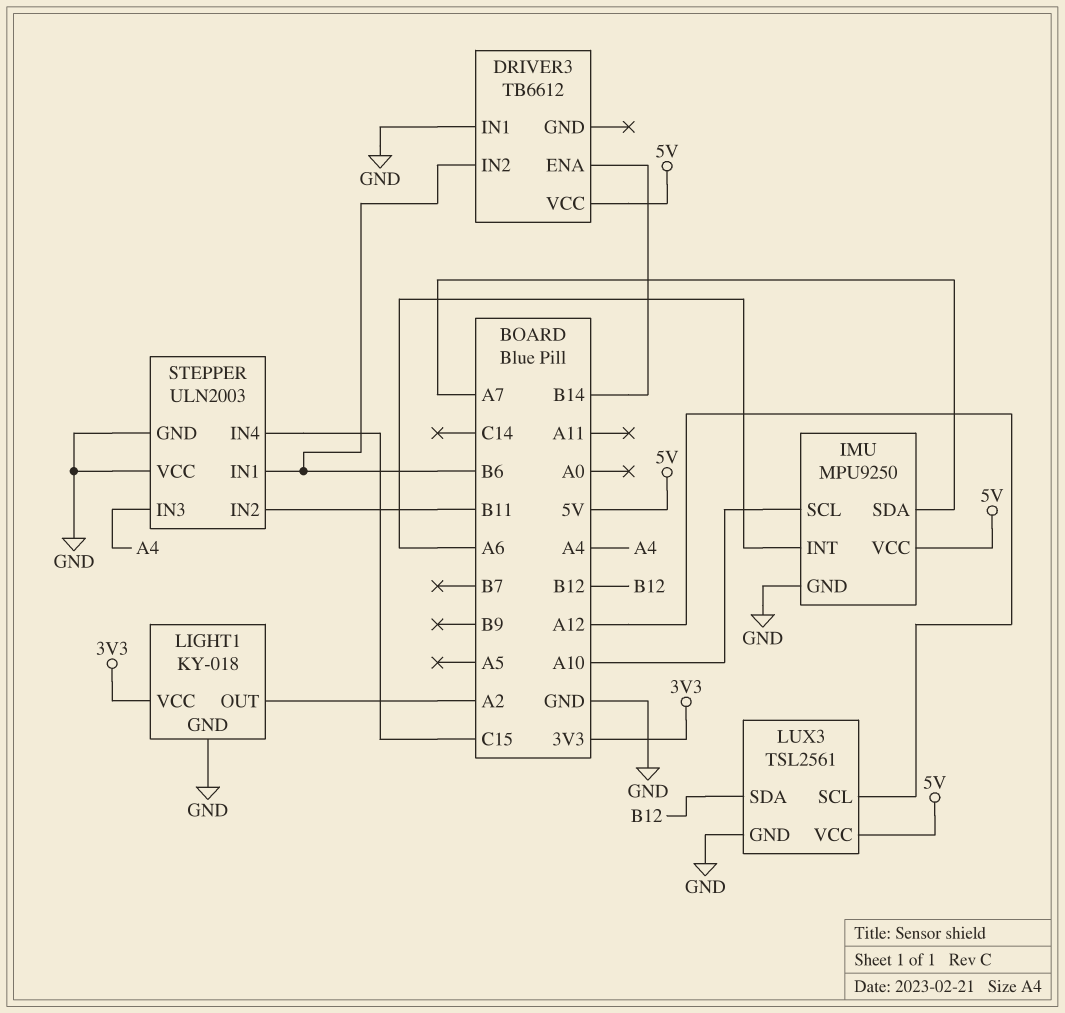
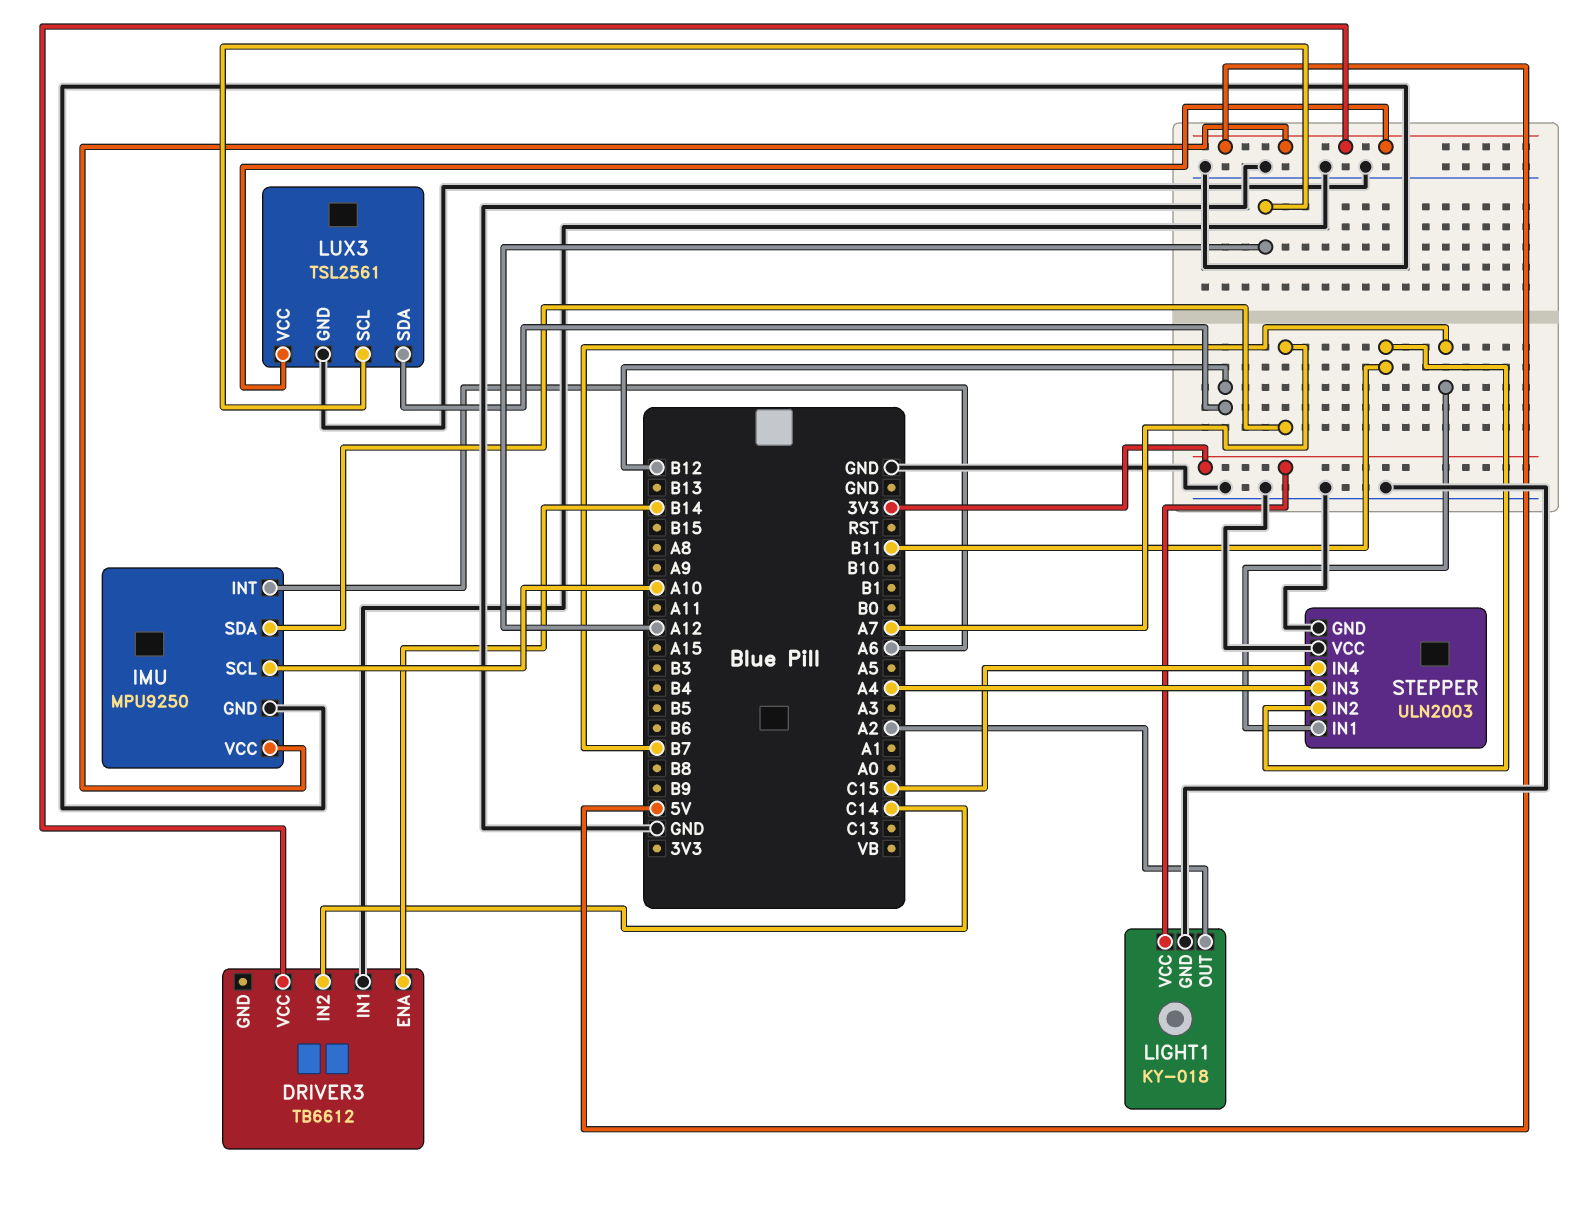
DRIVER3 pin IN2: B6 -> C14
STEPPER pin IN1: B6 -> B7

